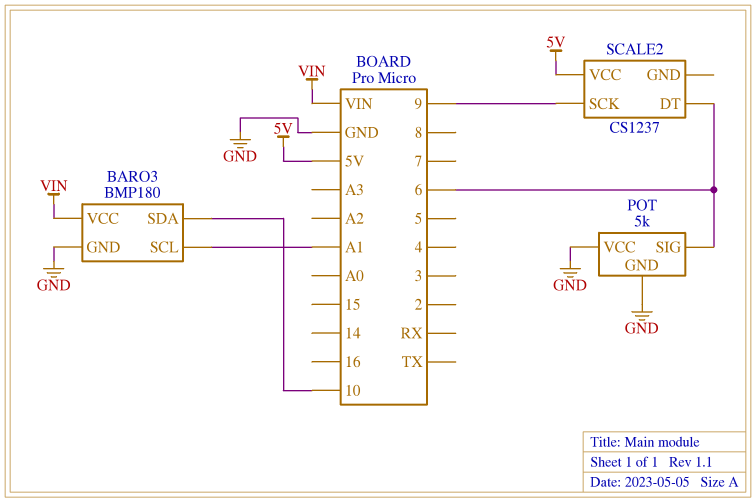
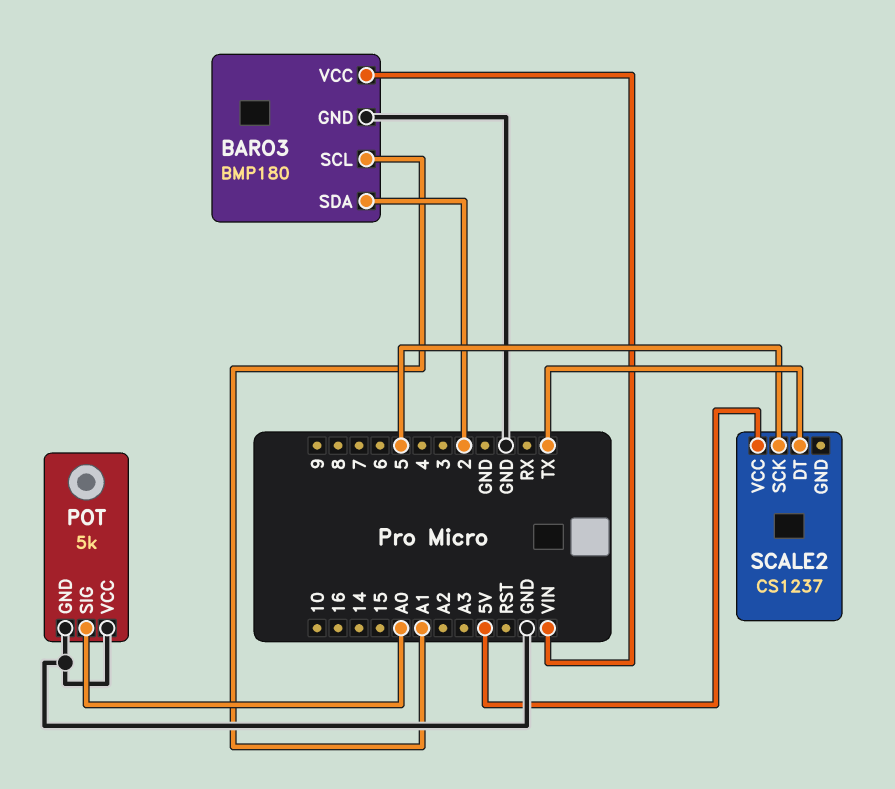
BARO3 pin SDA: 10 -> 2
POT pin SIG: 6 -> A0
SCALE2 pin DT: 6 -> TX
SCALE2 pin SCK: 9 -> 5

